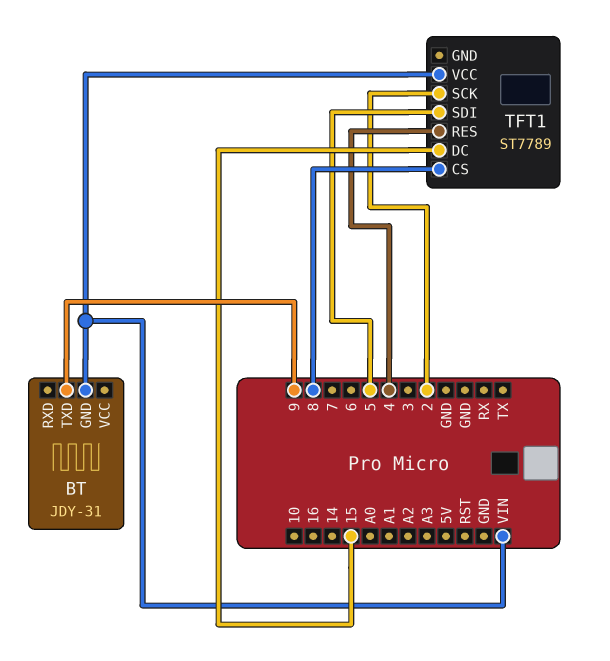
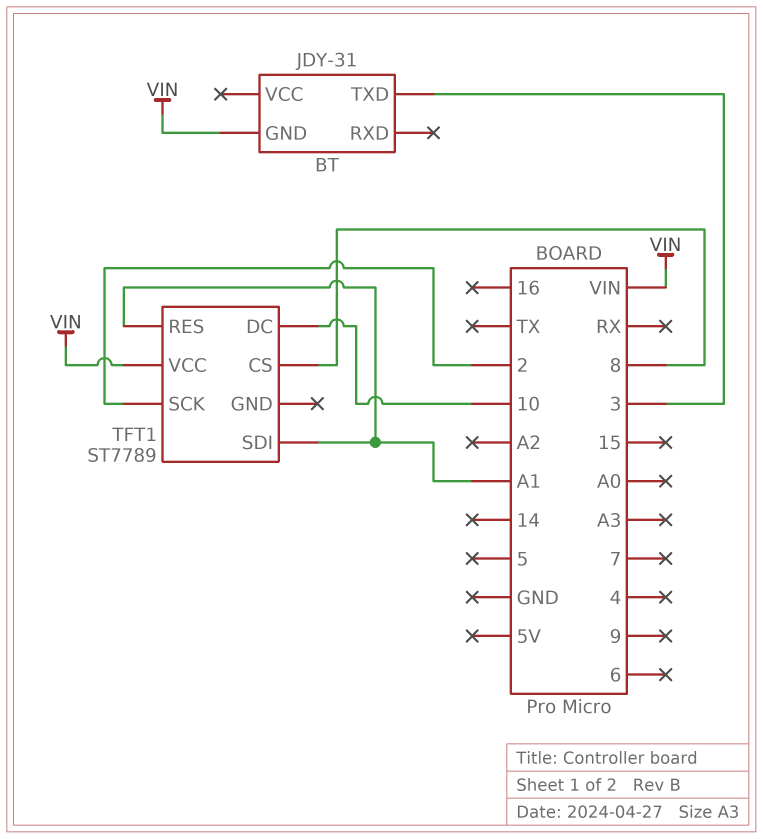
BT pin TXD: 9 -> 3
TFT1 pin DC: 15 -> 10
TFT1 pin RES: 4 -> A1
TFT1 pin SDI: 5 -> A1

